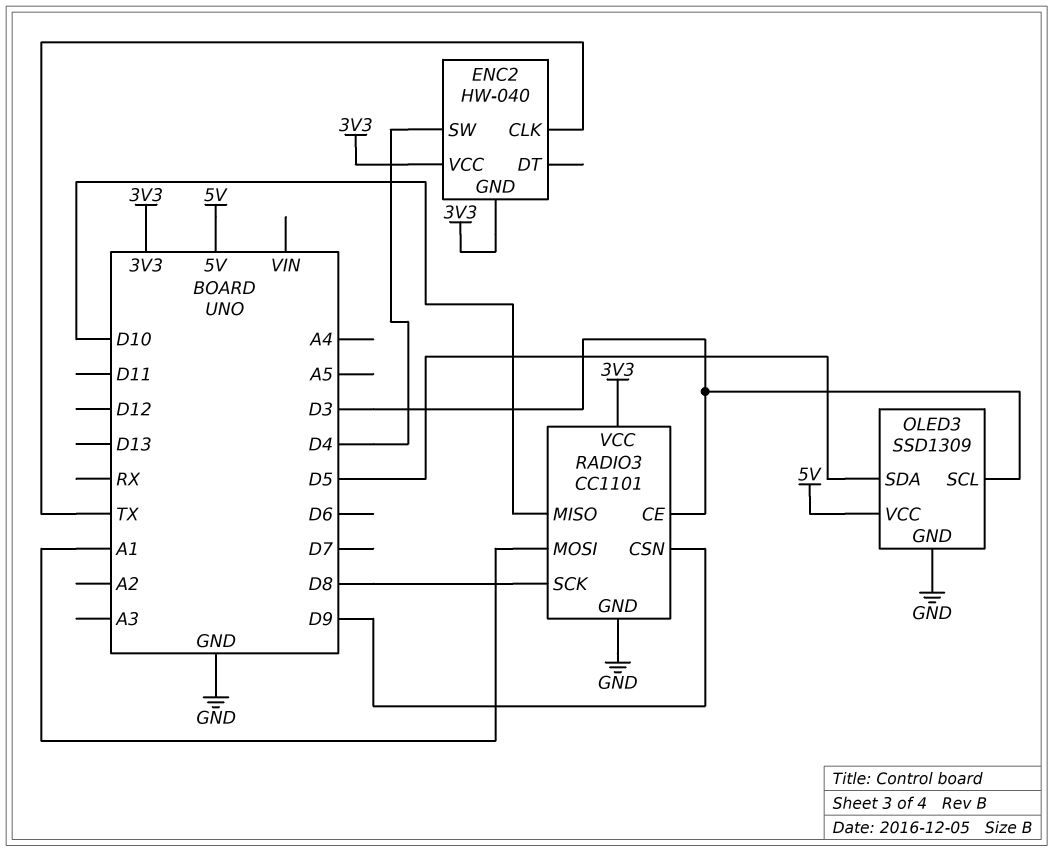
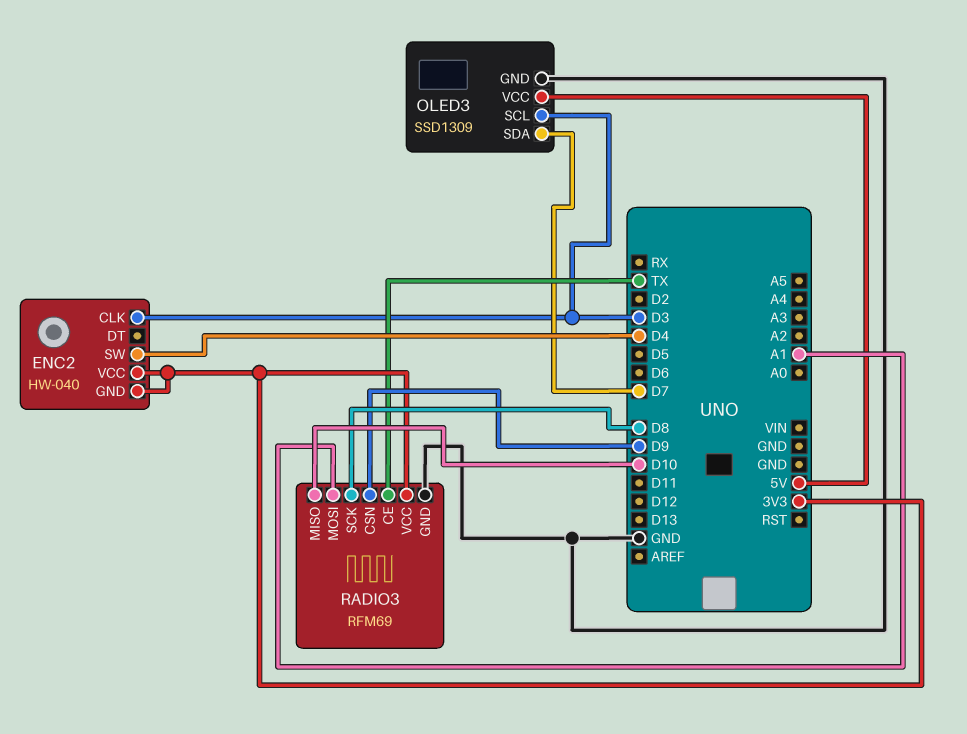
ENC2 pin CLK: TX -> D3
OLED3 pin SDA: D5 -> D7
RADIO3: CC1101 -> RFM69
RADIO3 pin CE: D3 -> TX

